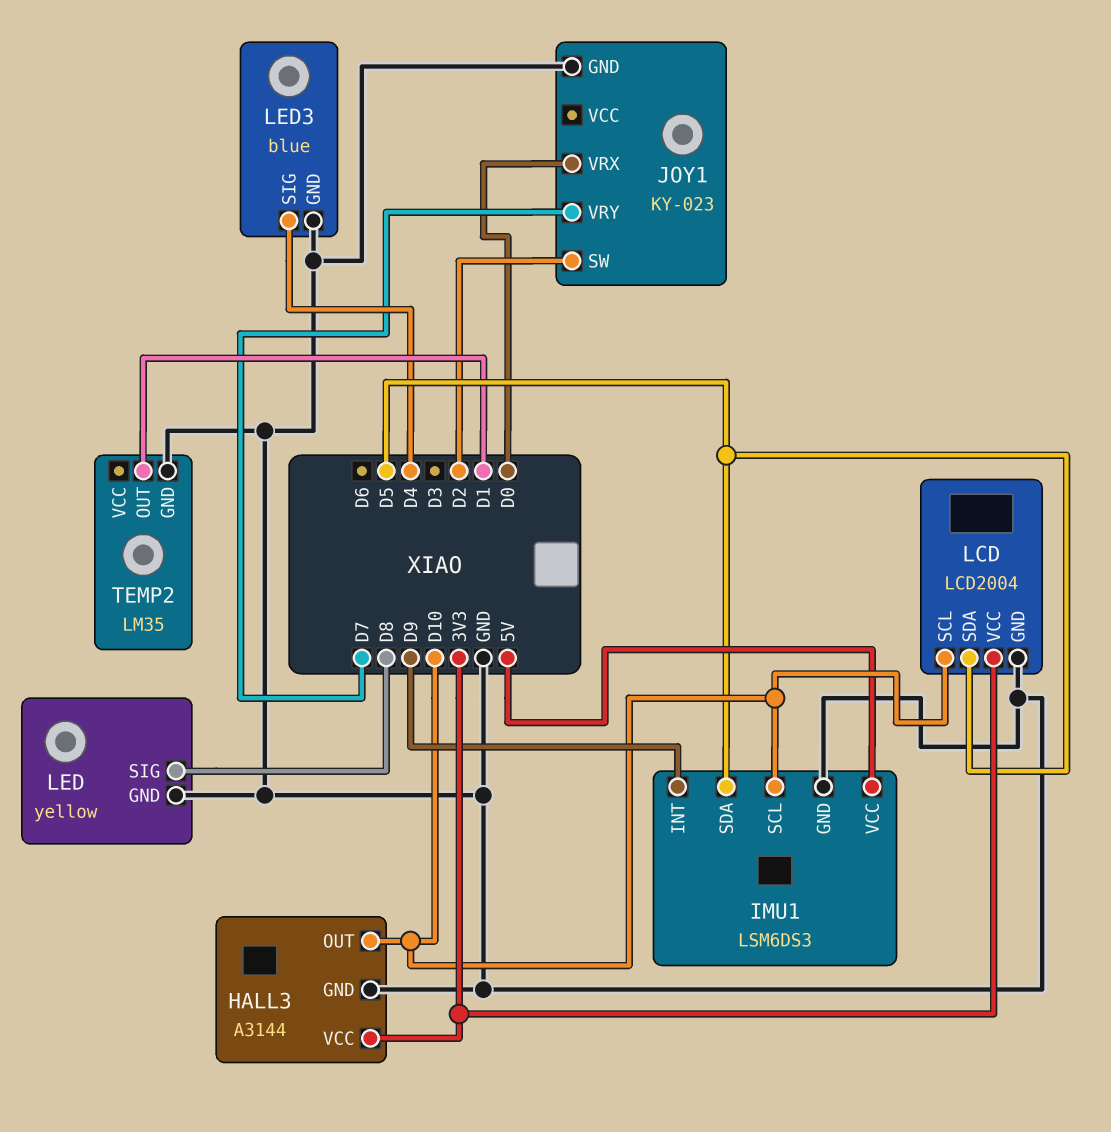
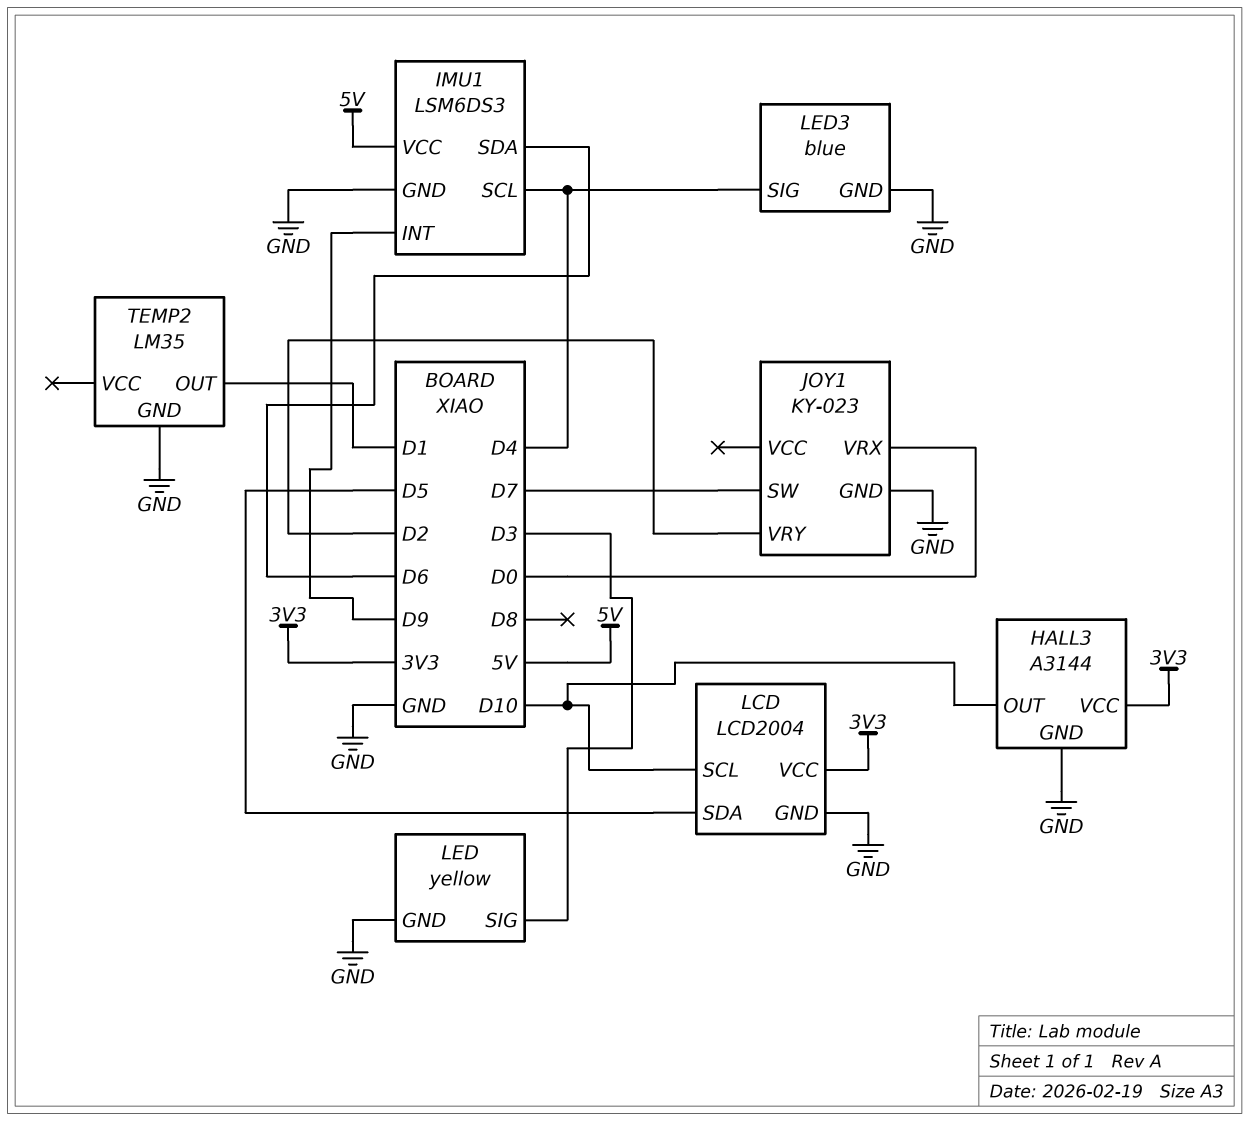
IMU1 pin SCL: D10 -> D4
IMU1 pin SDA: D5 -> D6
JOY1 pin SW: D2 -> D7
JOY1 pin VRY: D7 -> D2
LED pin SIG: D8 -> D3

